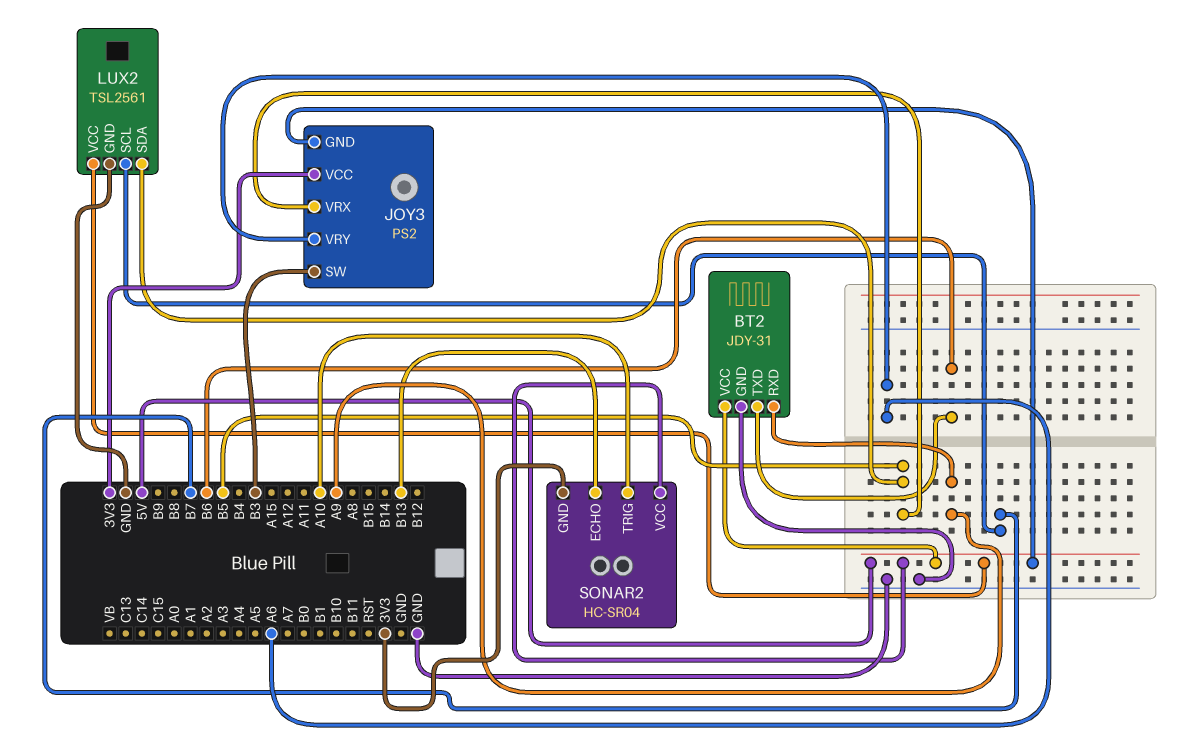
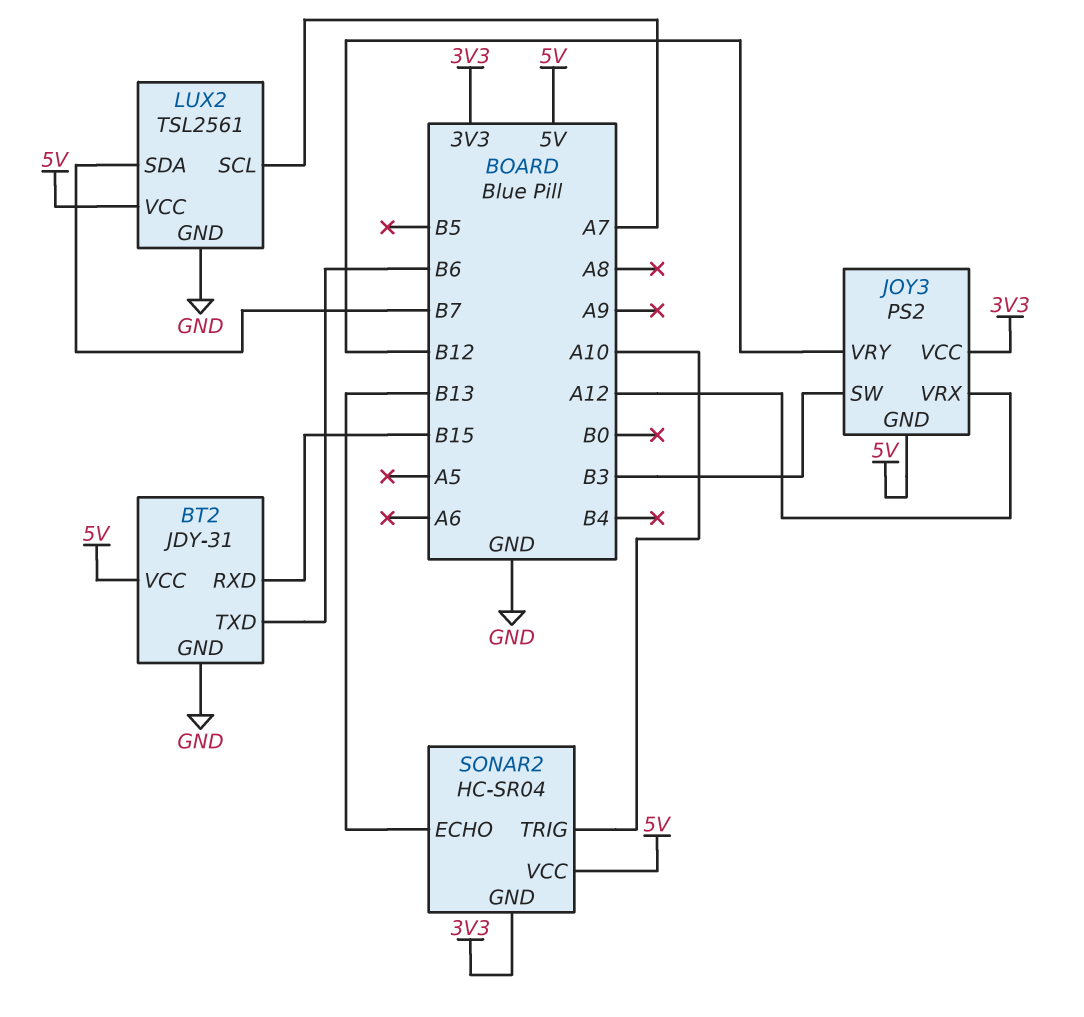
BT2 pin RXD: A9 -> B15
JOY3 pin VRX: B5 -> A12
JOY3 pin VRY: A6 -> B12
LUX2 pin SCL: B7 -> A7
LUX2 pin SDA: B5 -> B7

